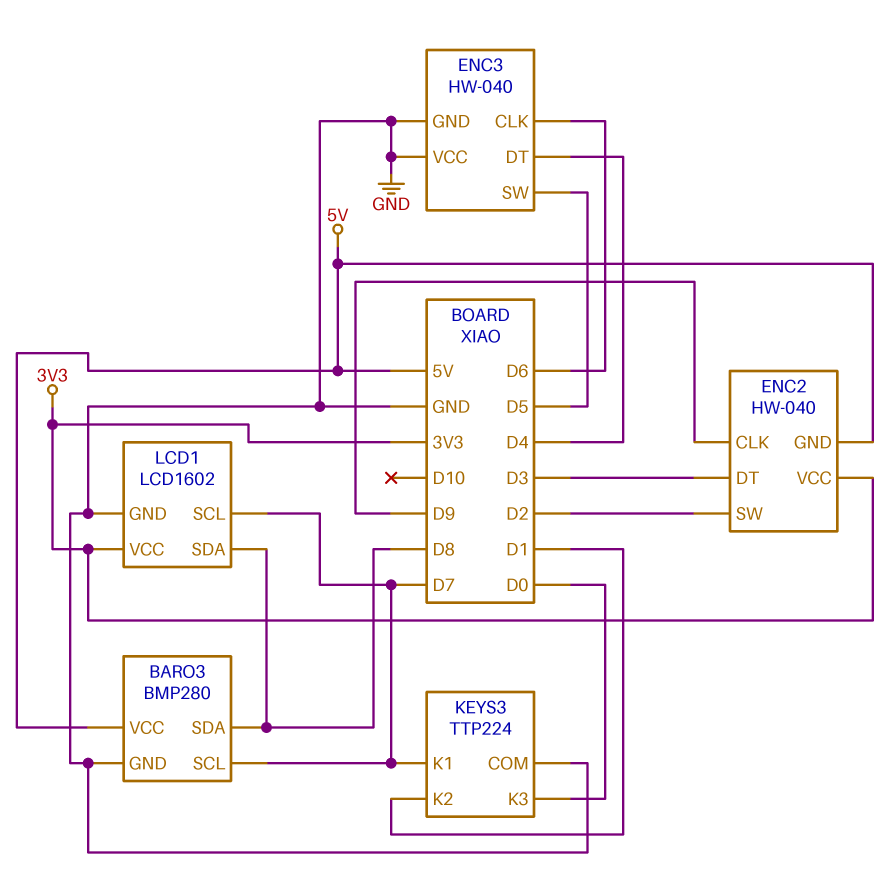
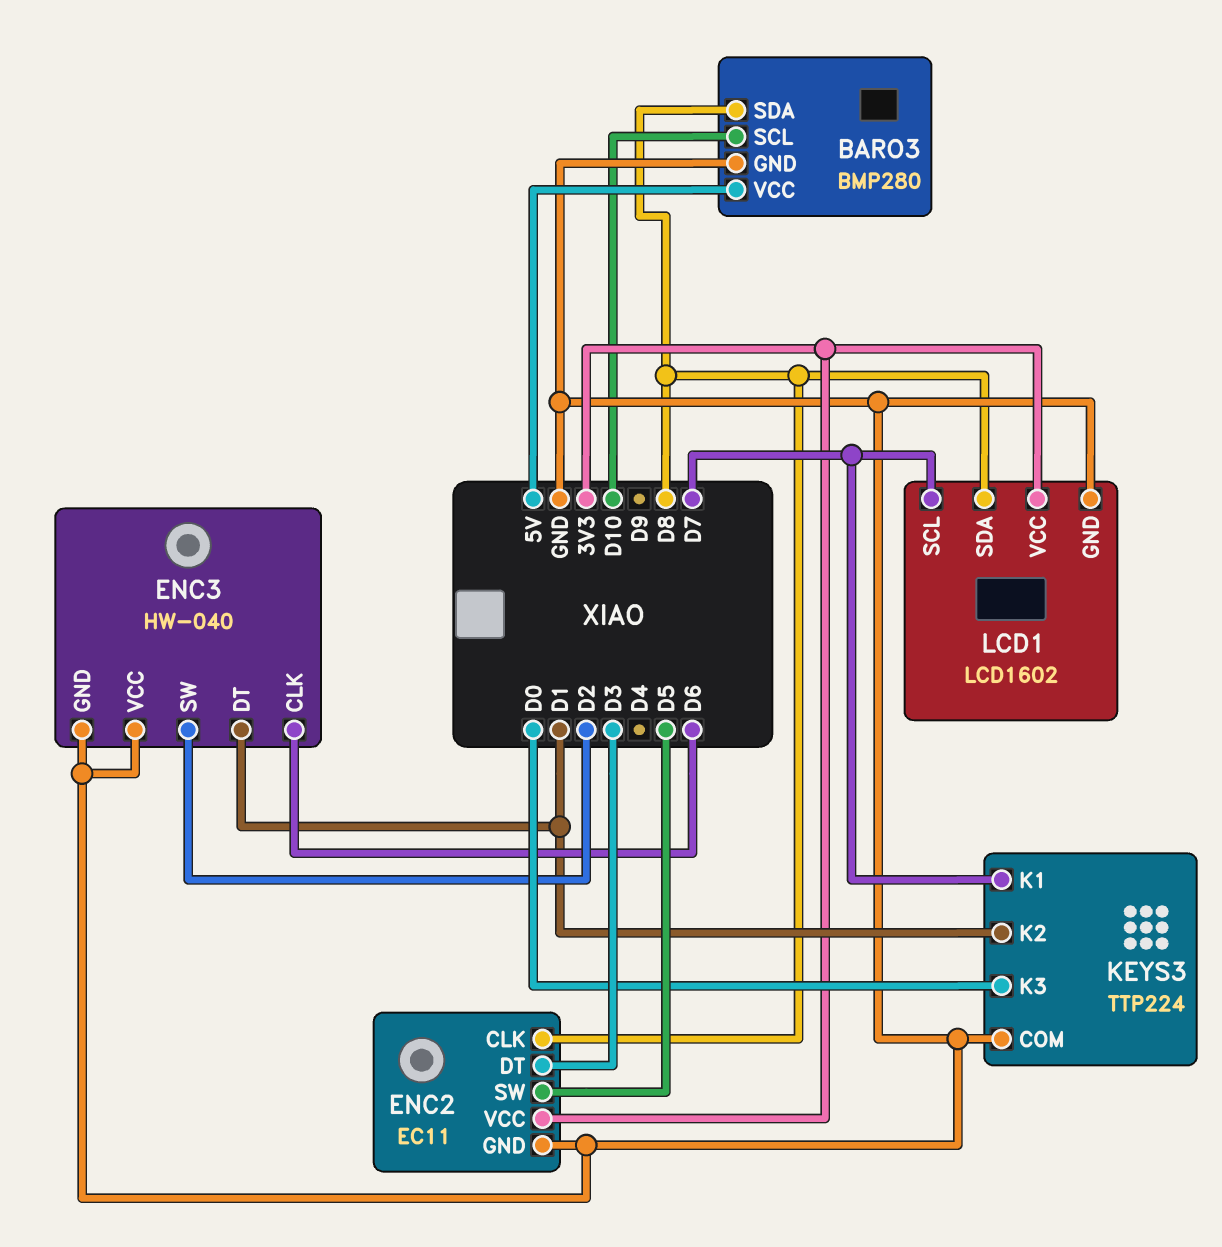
BARO3 pin SCL: D7 -> D10
ENC2: HW-040 -> EC11
ENC2 pin CLK: D9 -> D8
ENC2 pin GND: 5V -> GND
ENC2 pin SW: D2 -> D5
ENC3 pin DT: D4 -> D1
ENC3 pin SW: D5 -> D2

